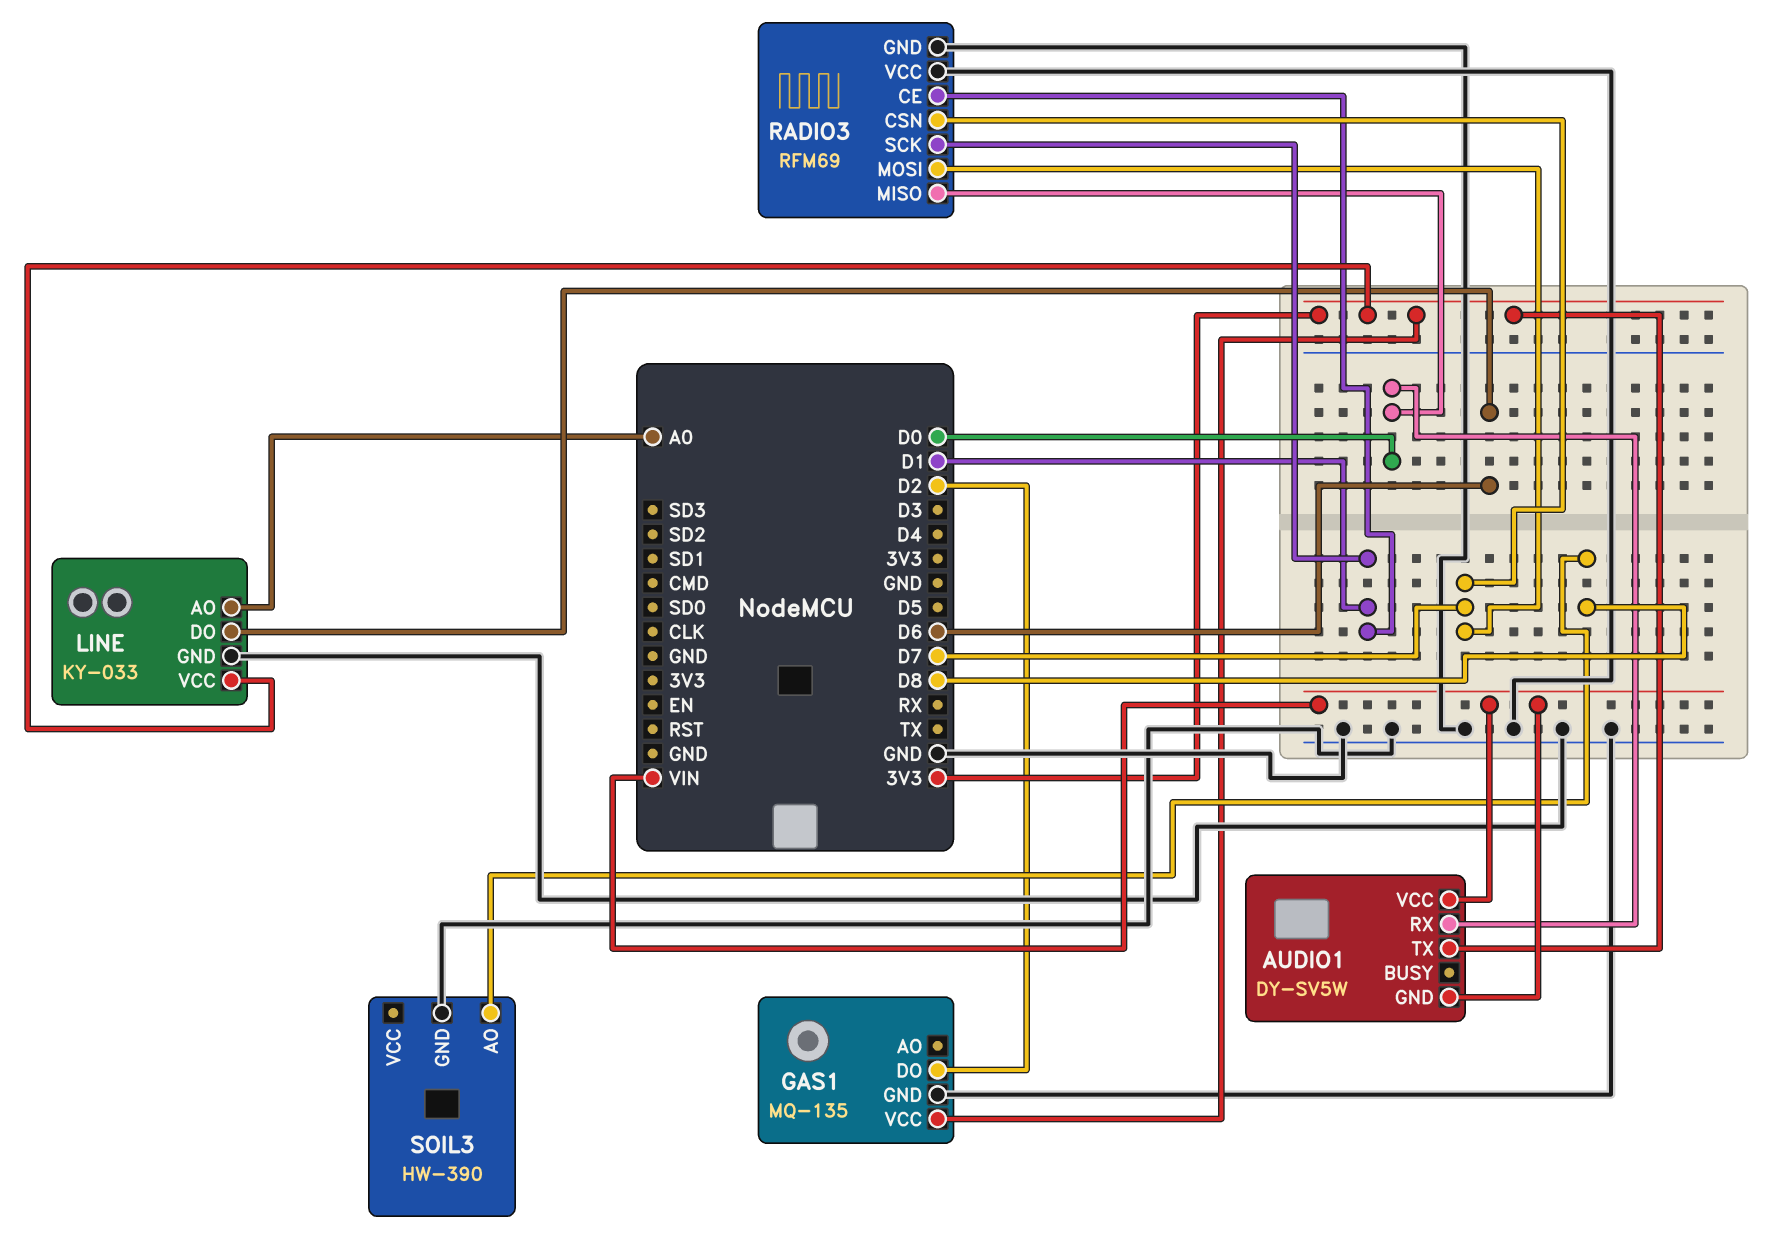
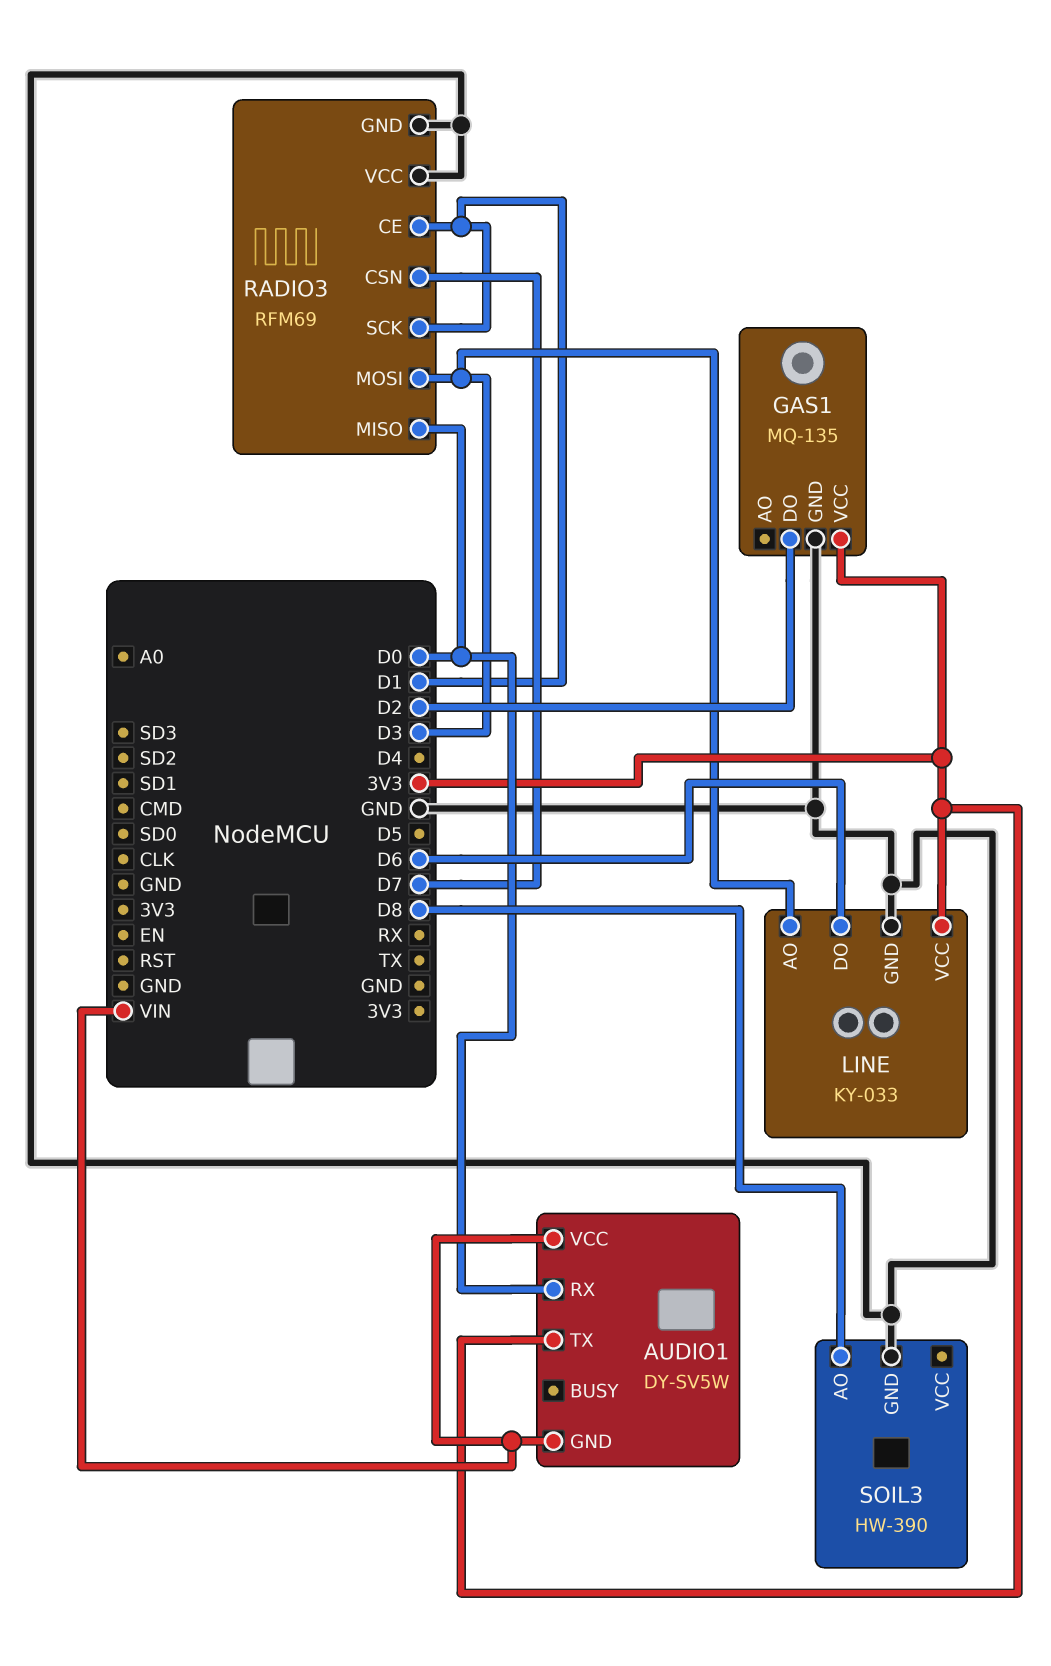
LINE pin AO: A0 -> D3
RADIO3 pin MOSI: D7 -> D3

